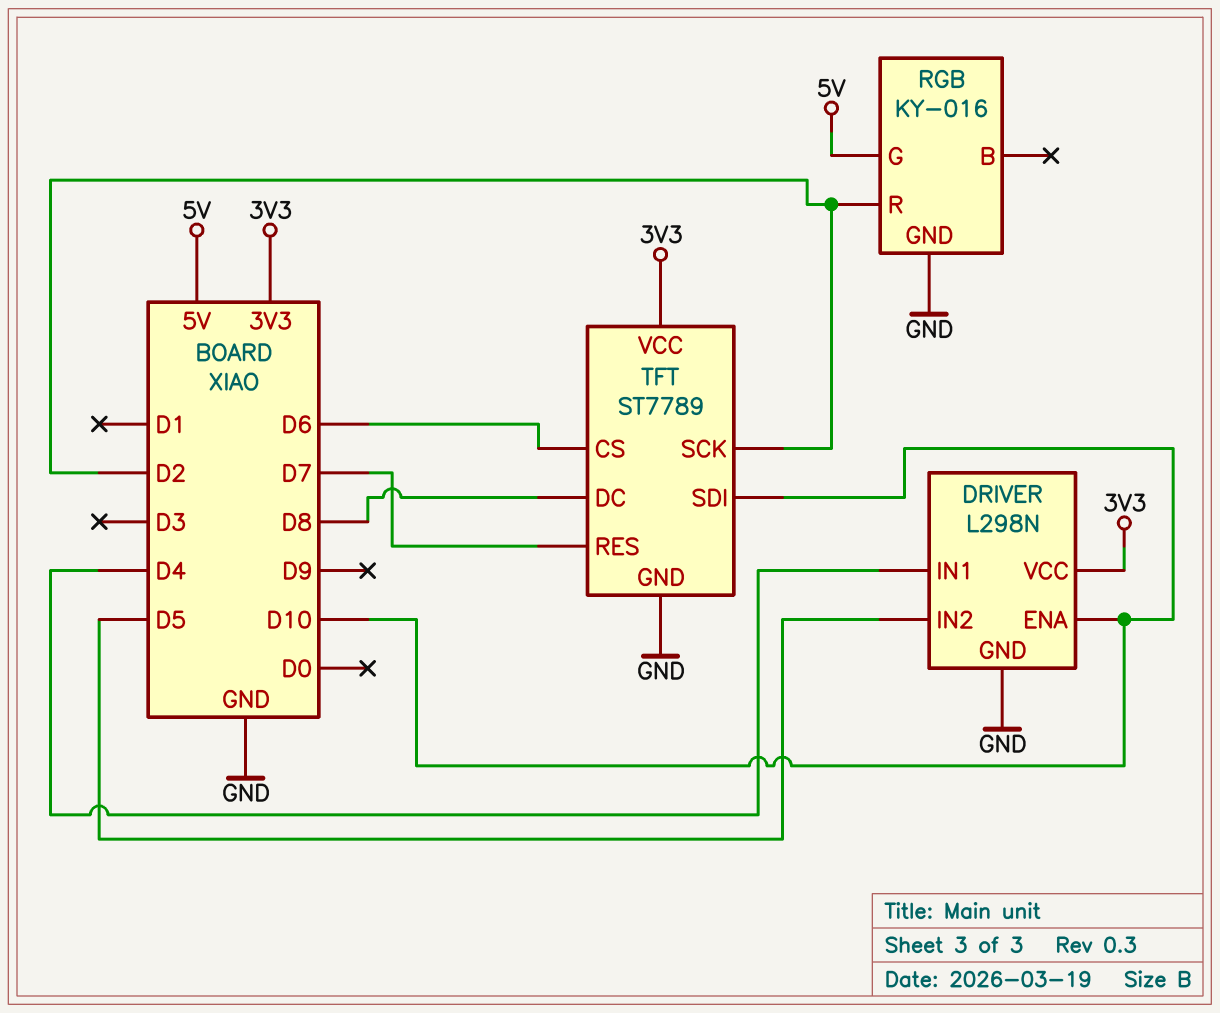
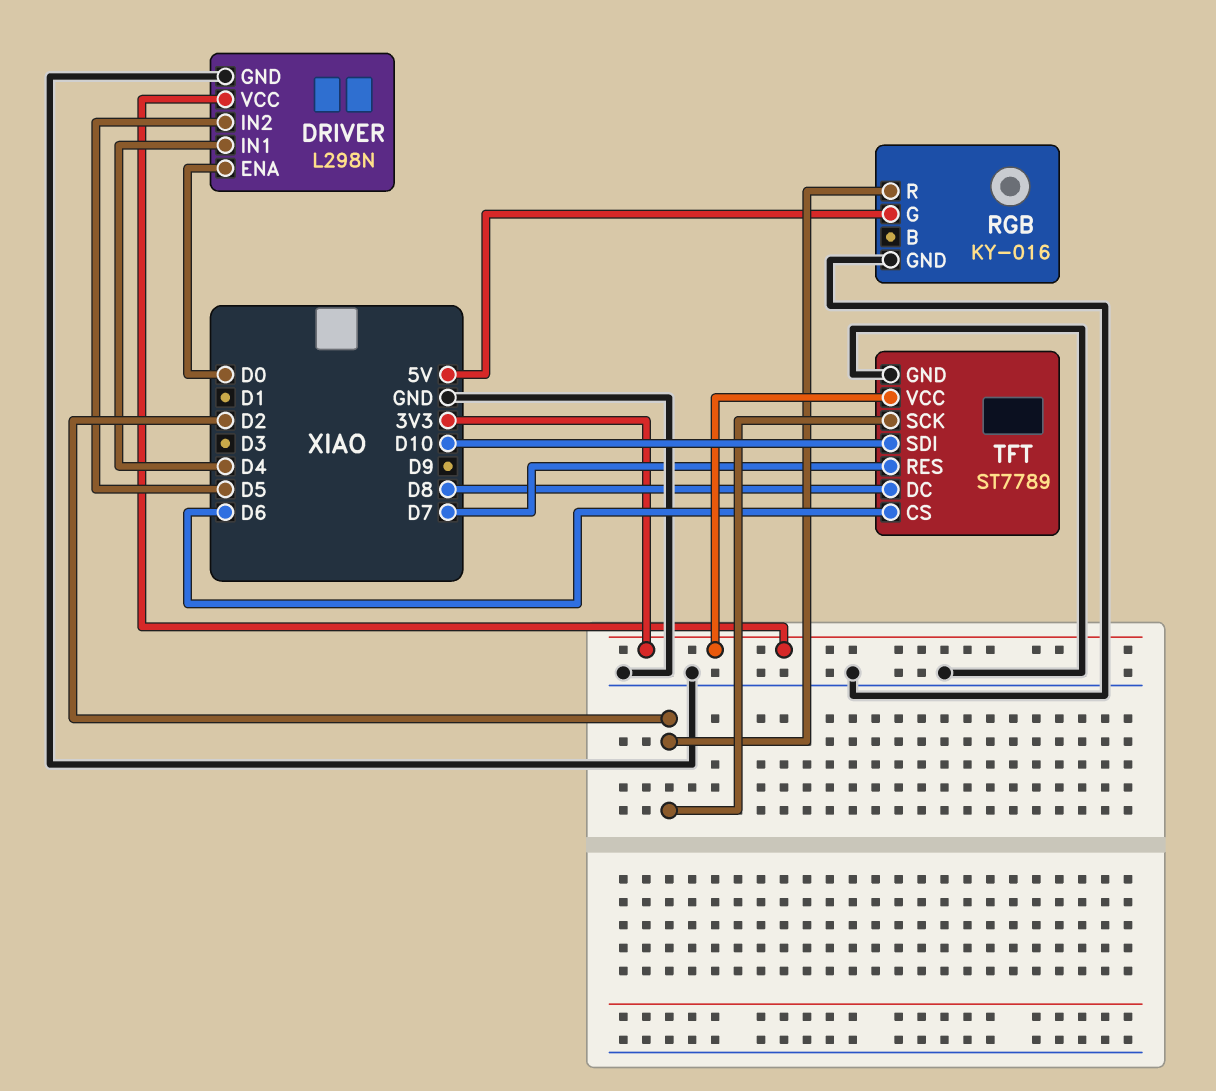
DRIVER pin ENA: D10 -> D0

